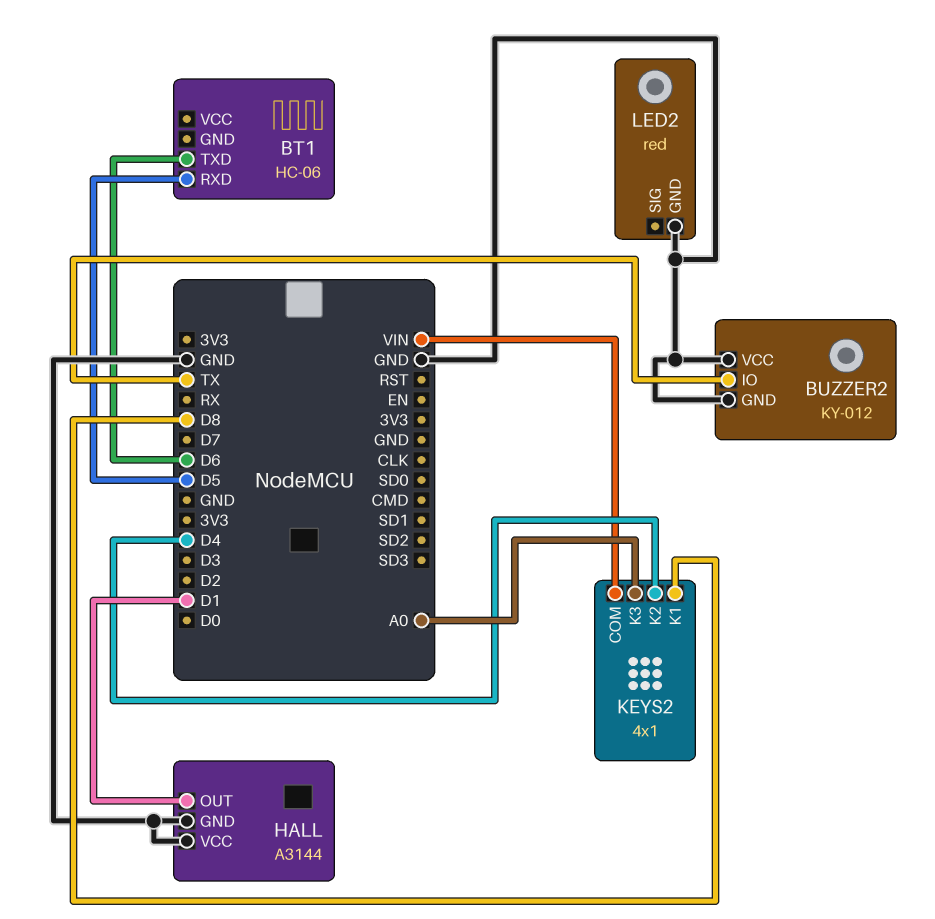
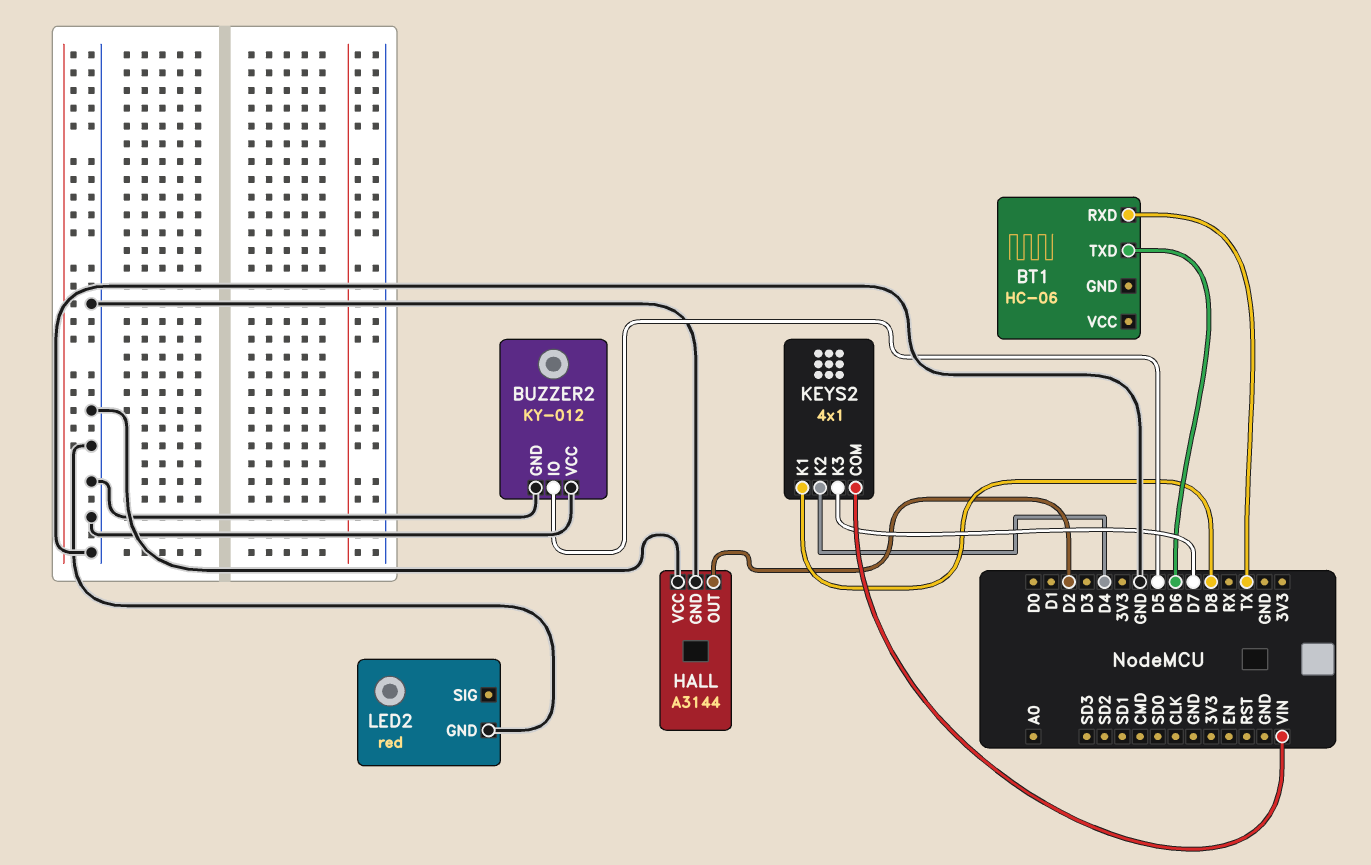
BT1 pin RXD: D5 -> TX
BUZZER2 pin IO: TX -> D5
HALL pin OUT: D1 -> D2
KEYS2 pin K3: A0 -> D7

